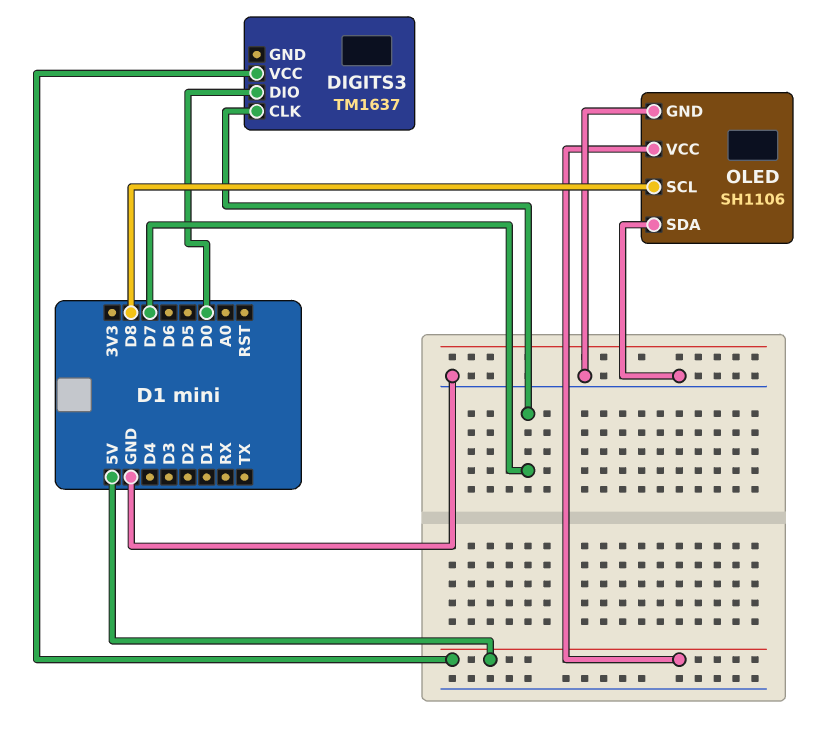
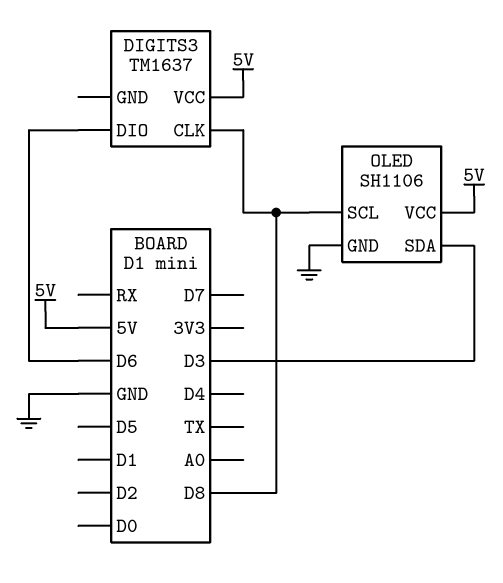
DIGITS3 pin CLK: D7 -> D8
DIGITS3 pin DIO: D0 -> D6
OLED pin SDA: GND -> D3

